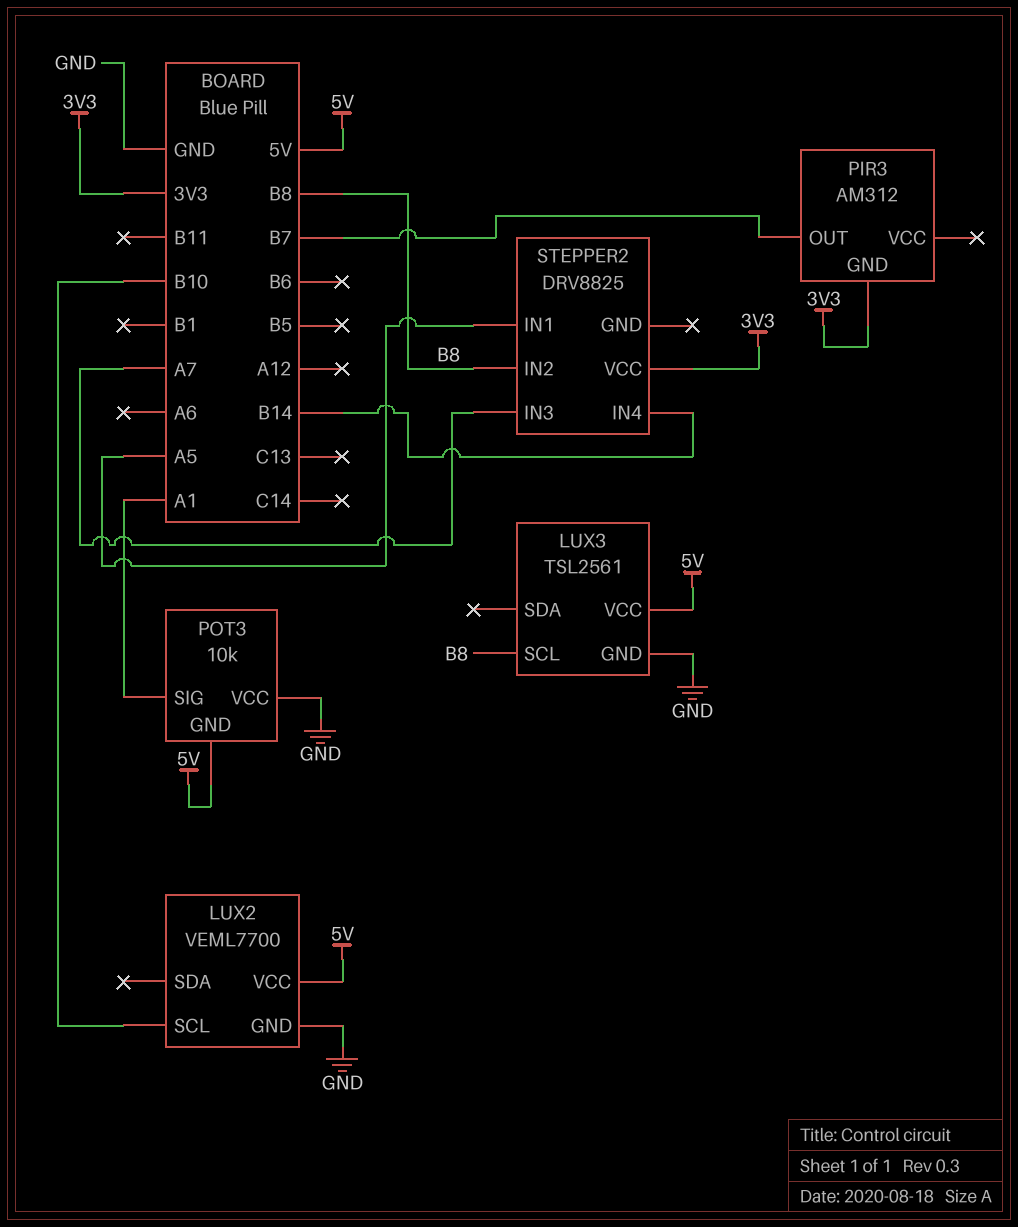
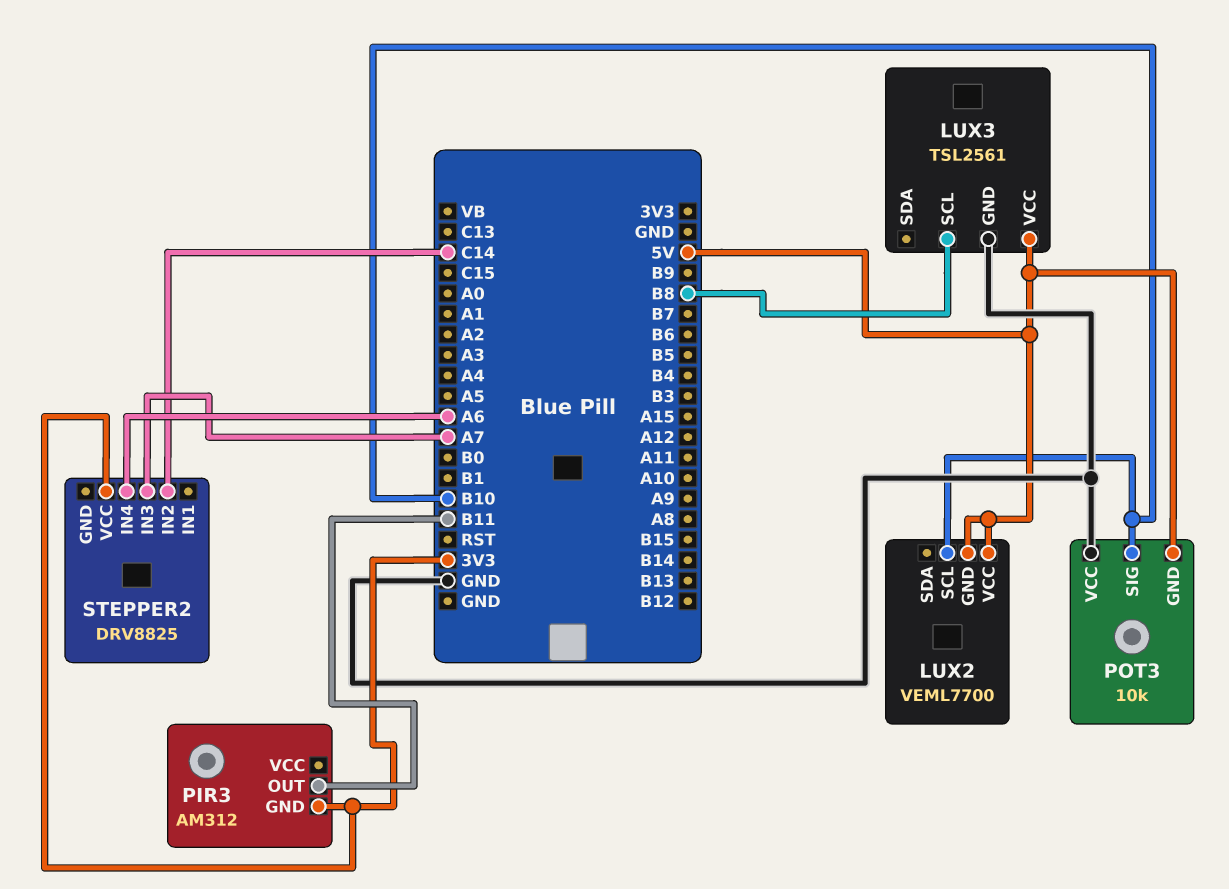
LUX2 pin GND: GND -> 5V
PIR3 pin OUT: B7 -> B11
POT3 pin SIG: A1 -> B10
STEPPER2 pin IN1: A5 -> none
STEPPER2 pin IN2: B8 -> C14
STEPPER2 pin IN4: B14 -> A6

